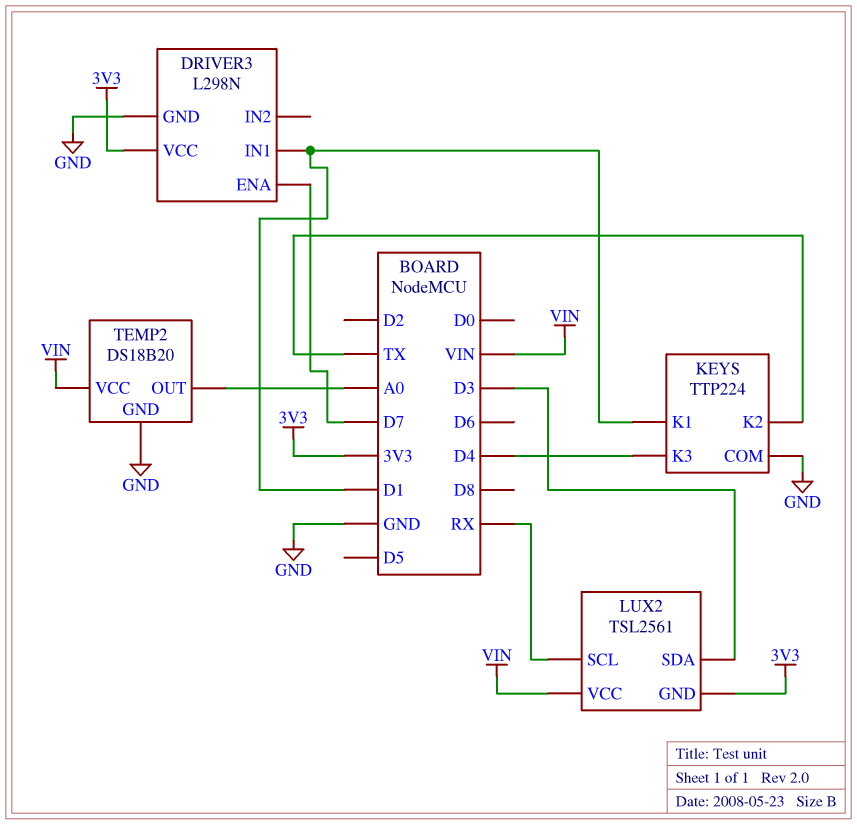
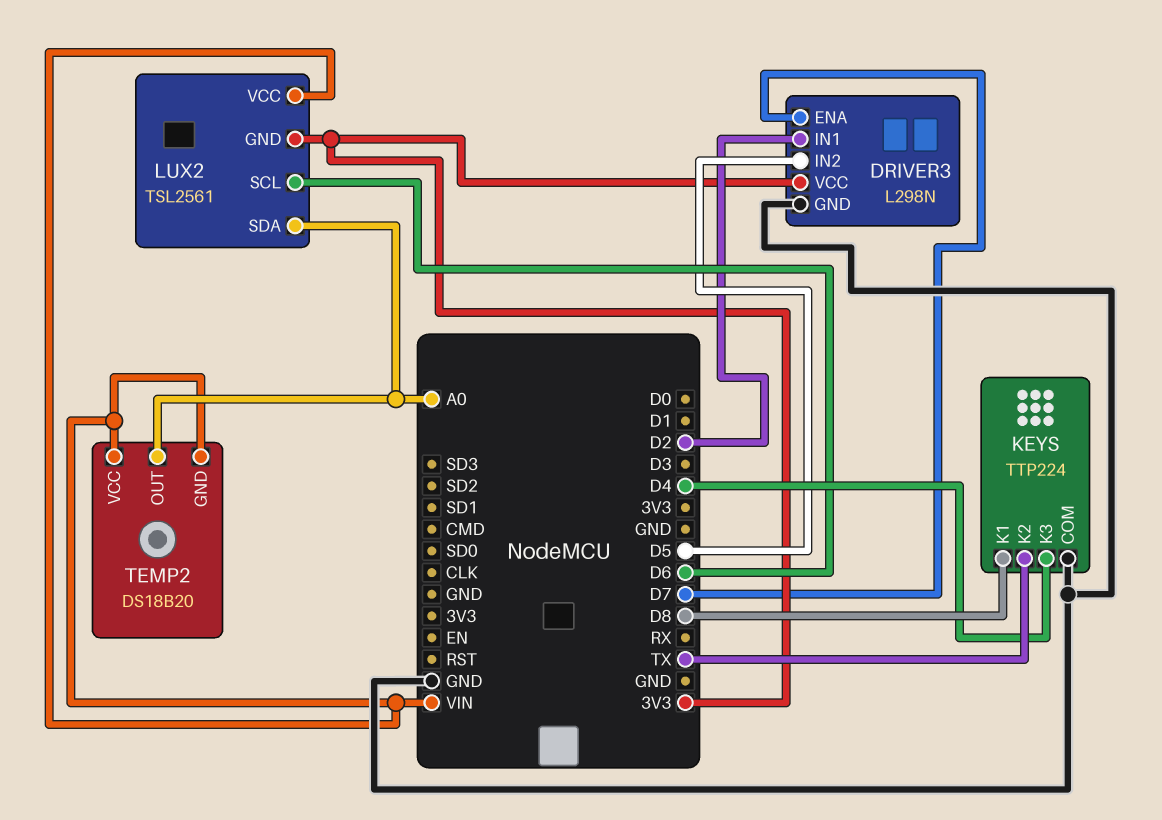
DRIVER3 pin IN1: D1 -> D2
DRIVER3 pin IN2: none -> D5
KEYS pin K1: D1 -> D8
LUX2 pin SCL: RX -> D6
LUX2 pin SDA: D3 -> A0
TEMP2 pin GND: GND -> VIN

